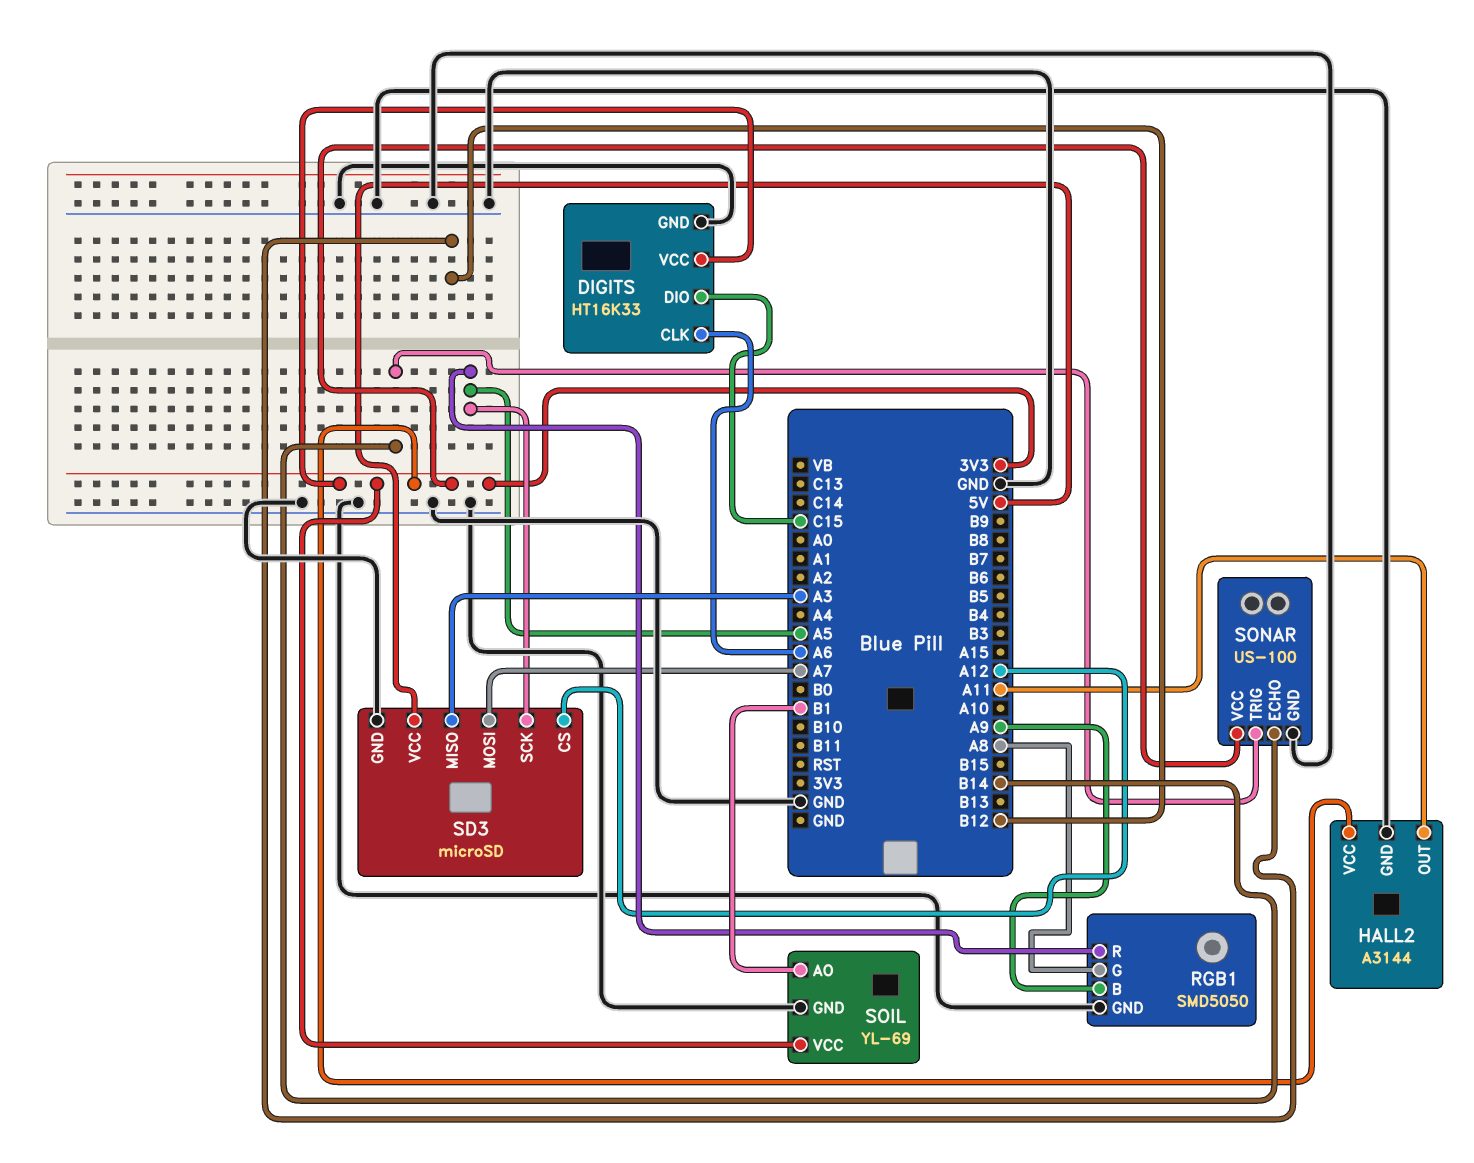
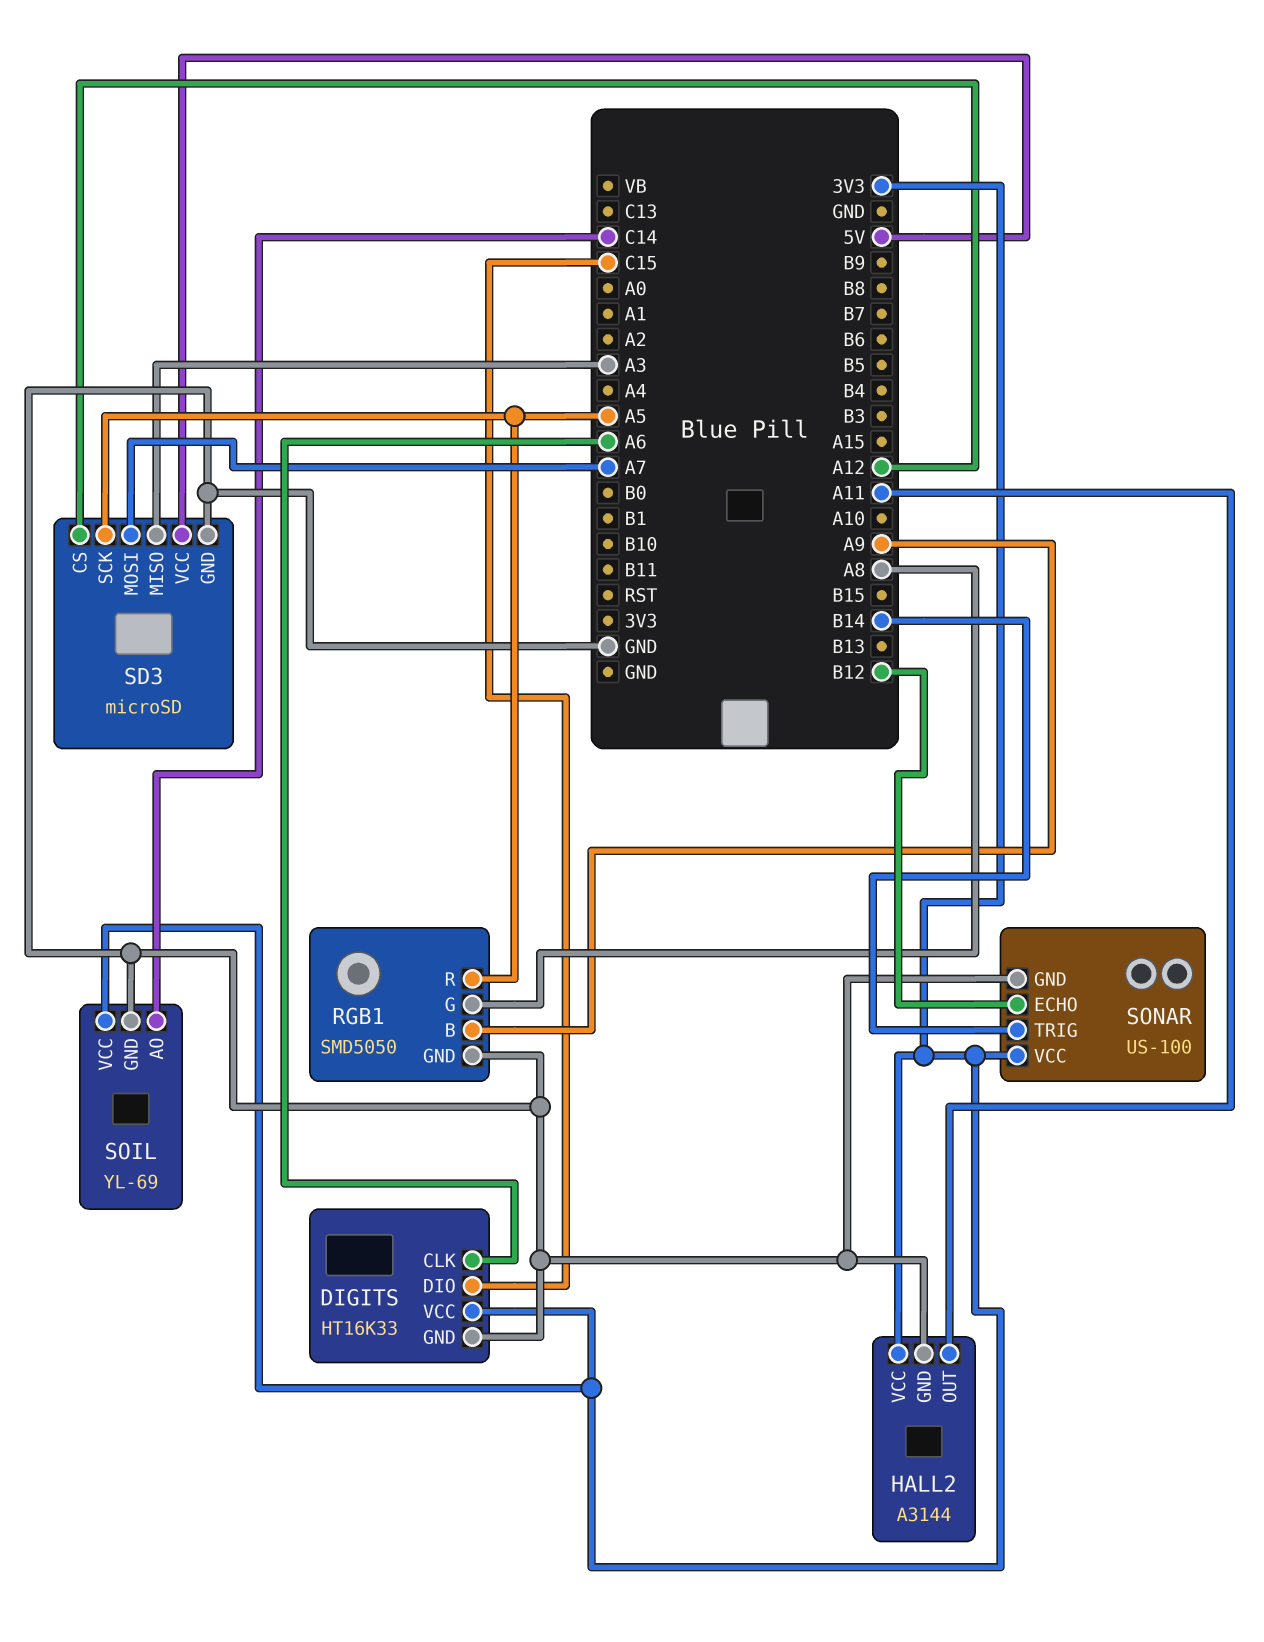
SOIL pin AO: B1 -> C14

